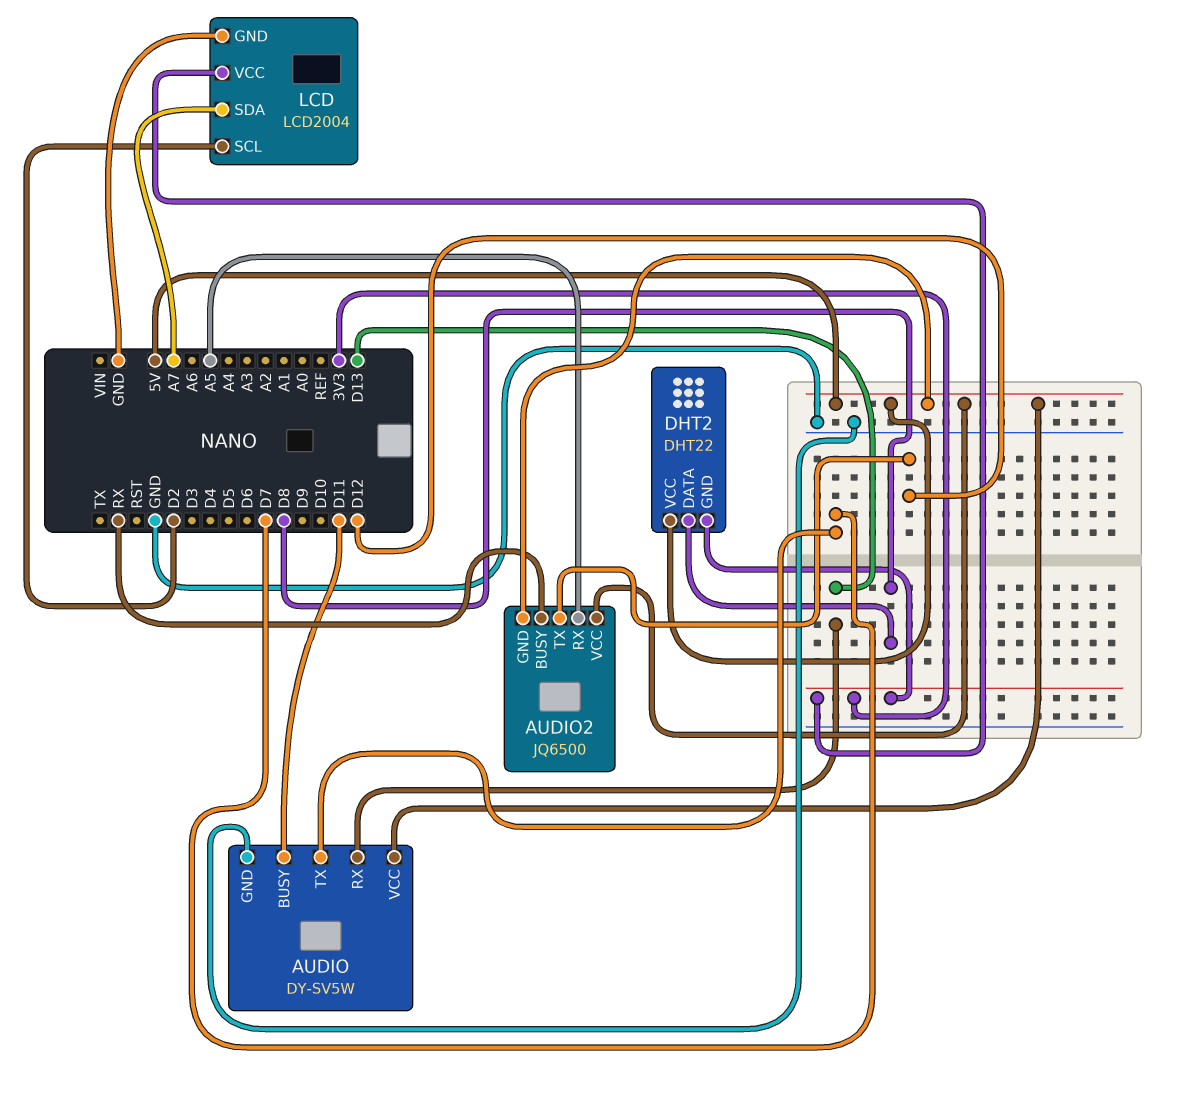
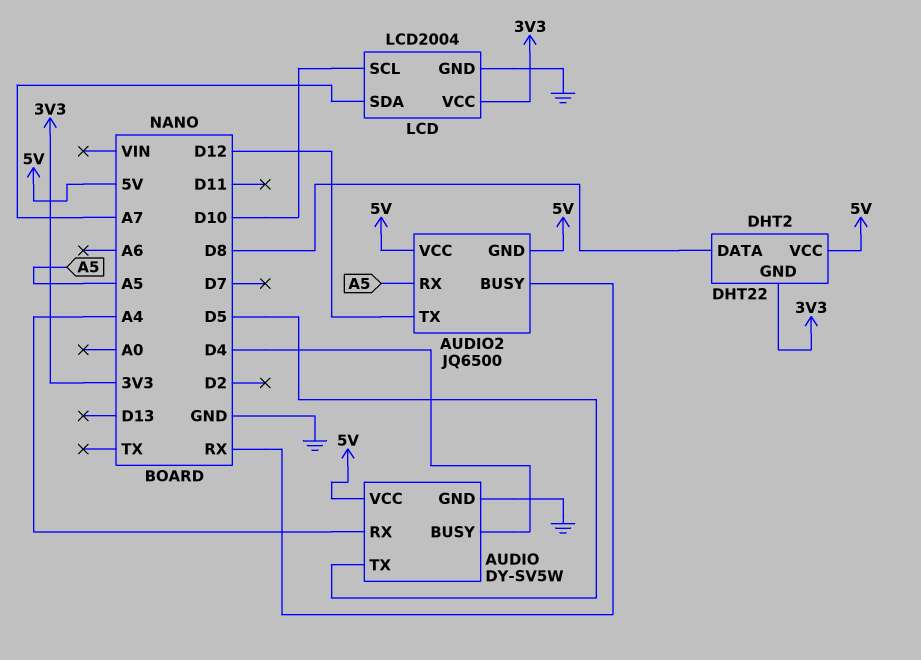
AUDIO pin BUSY: D11 -> D4
AUDIO pin RX: D13 -> A4
AUDIO pin TX: D7 -> D5
LCD pin SCL: D2 -> D10

